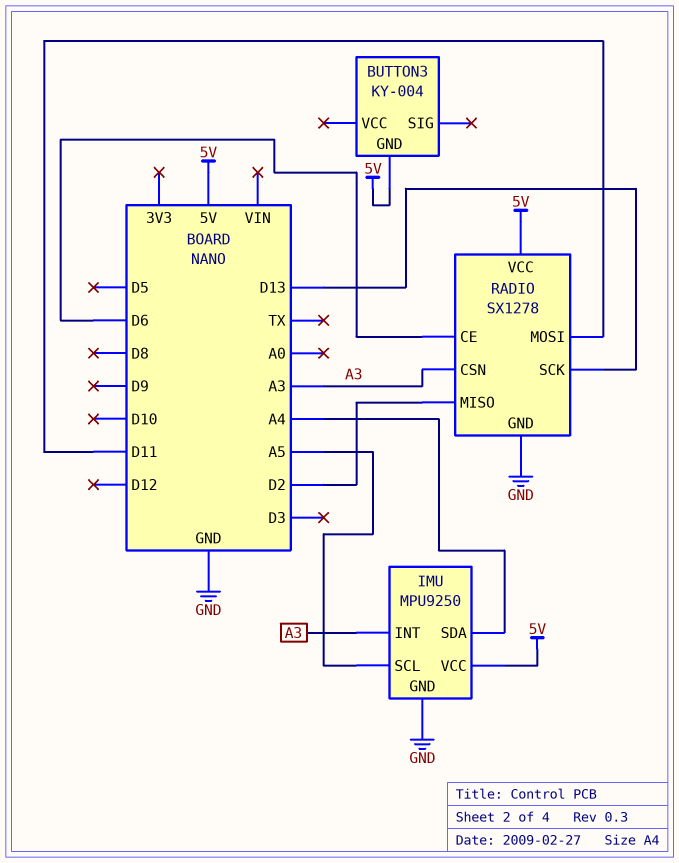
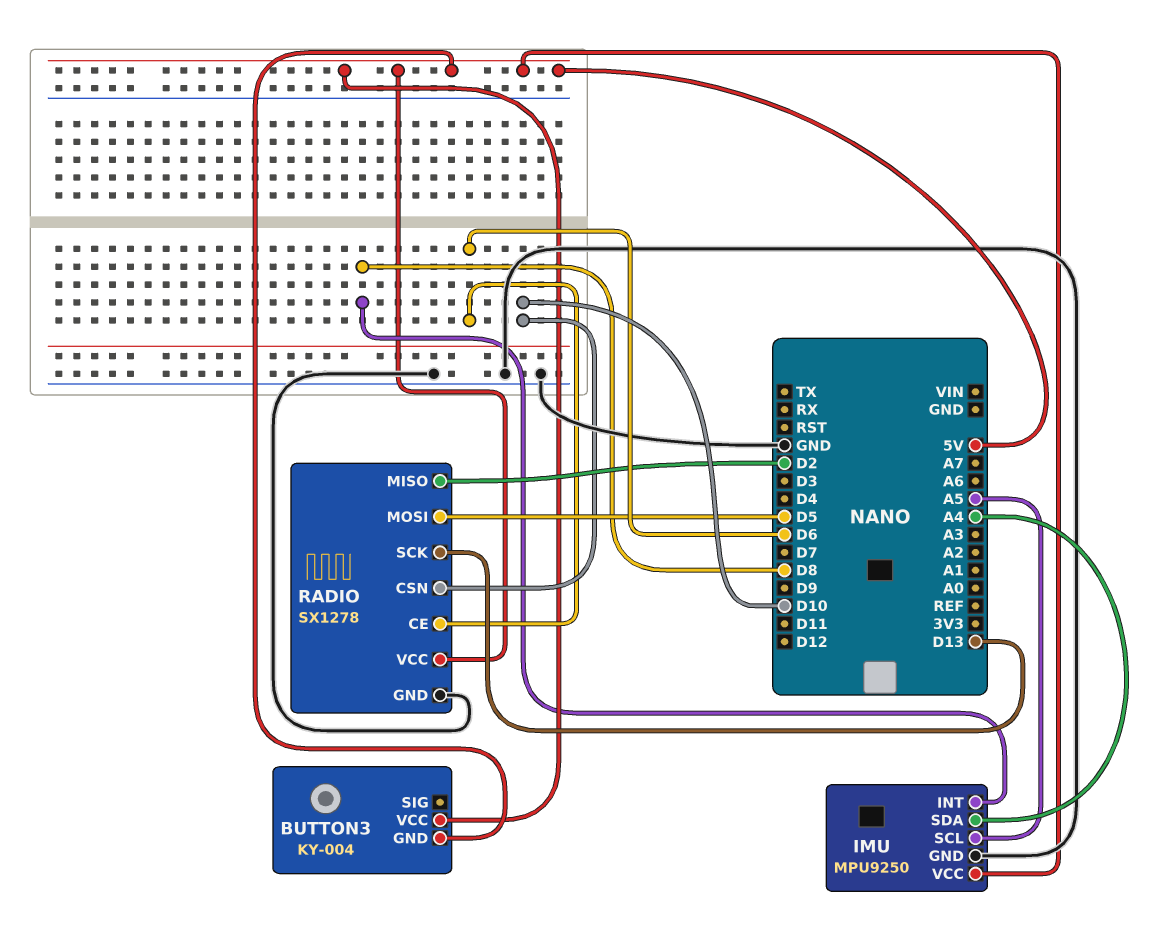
BUTTON3 pin VCC: none -> 5V
IMU pin INT: A3 -> D8
RADIO pin CSN: A3 -> D10
RADIO pin MOSI: D11 -> D5

